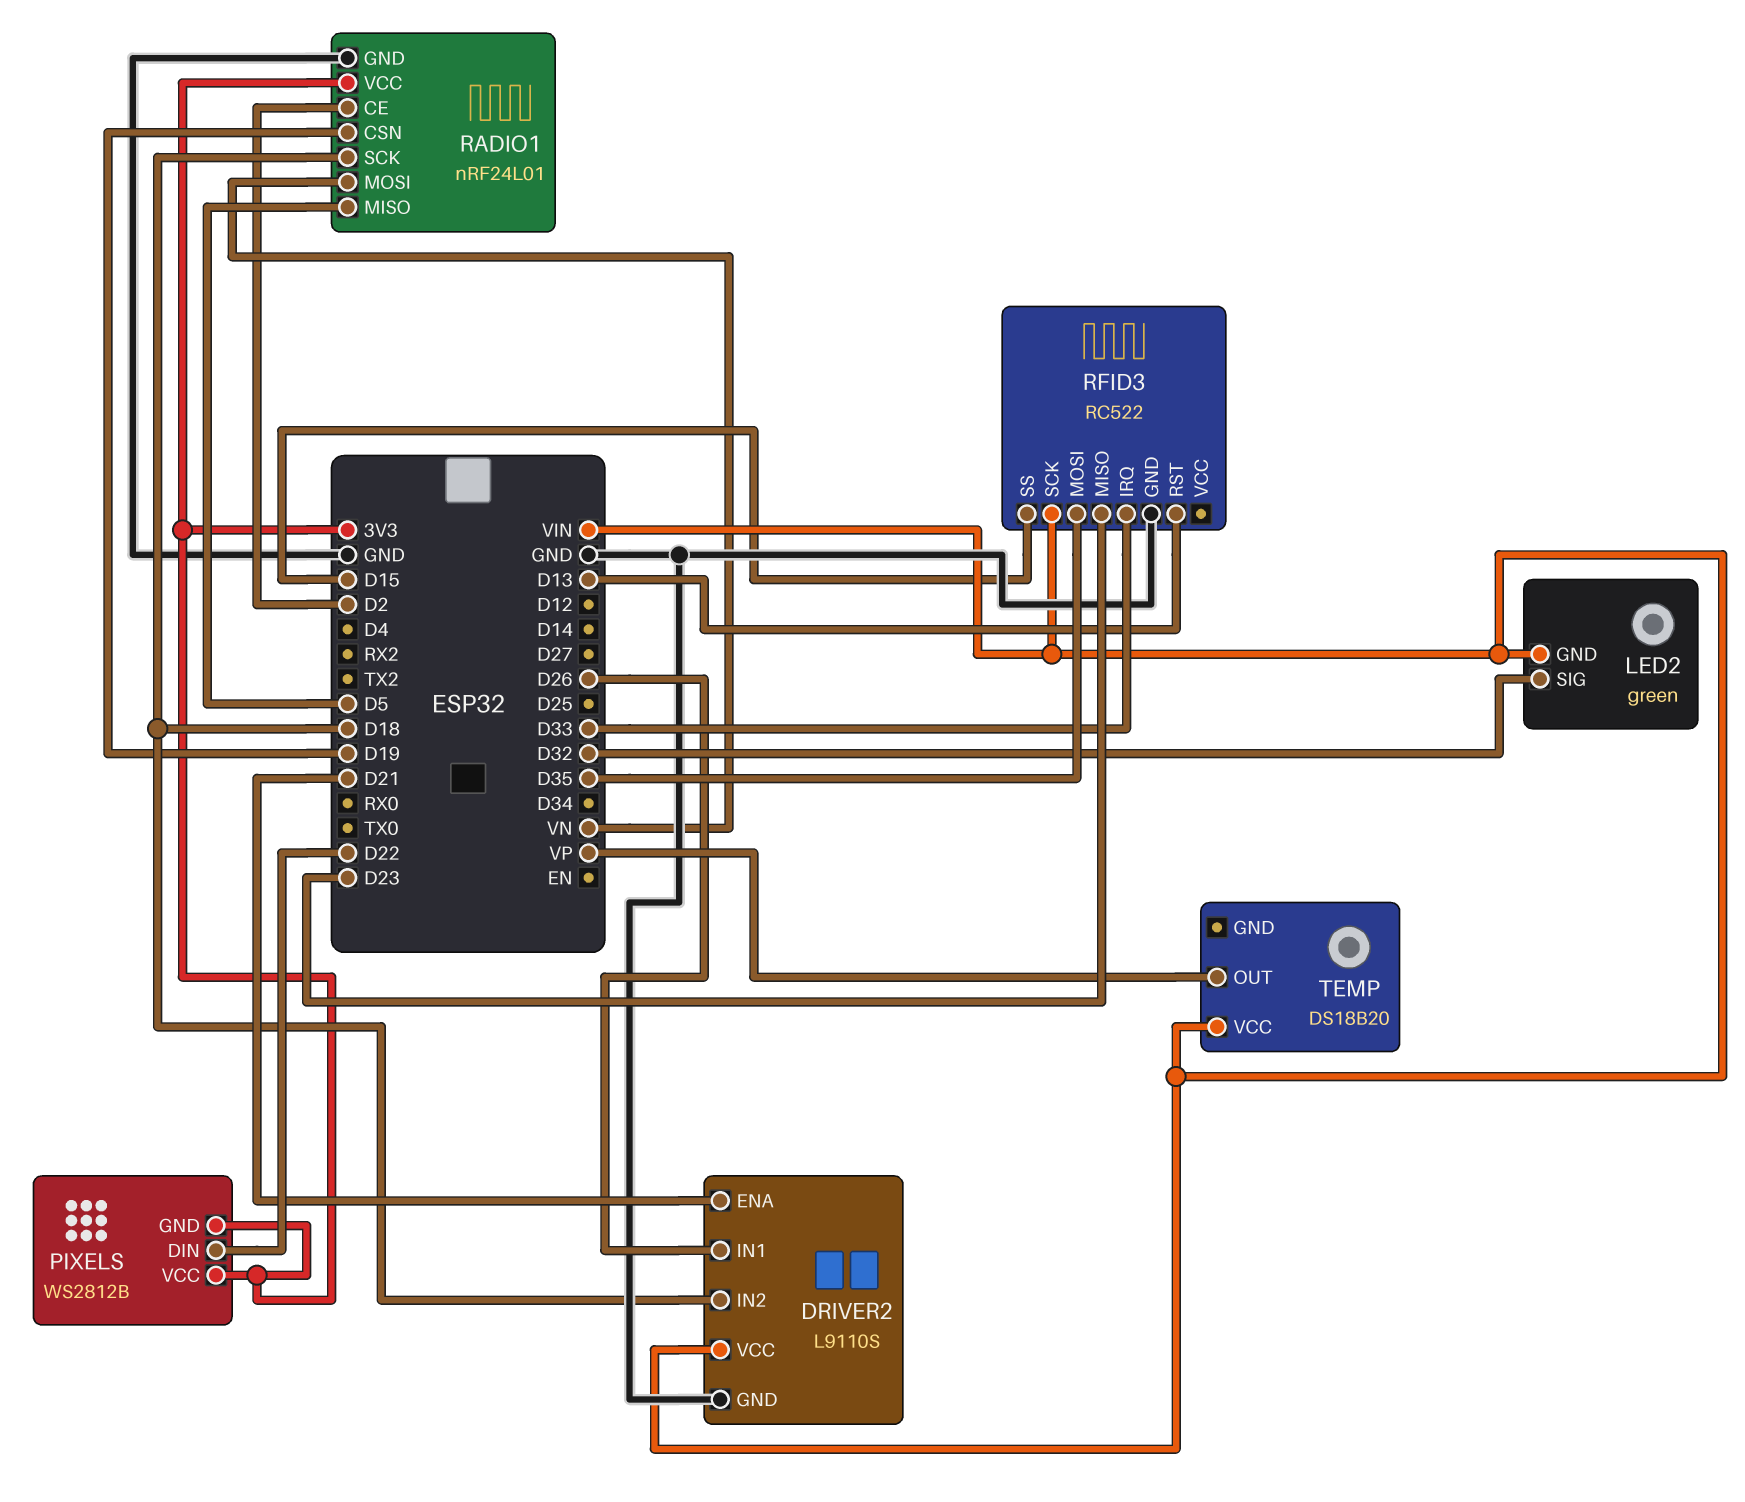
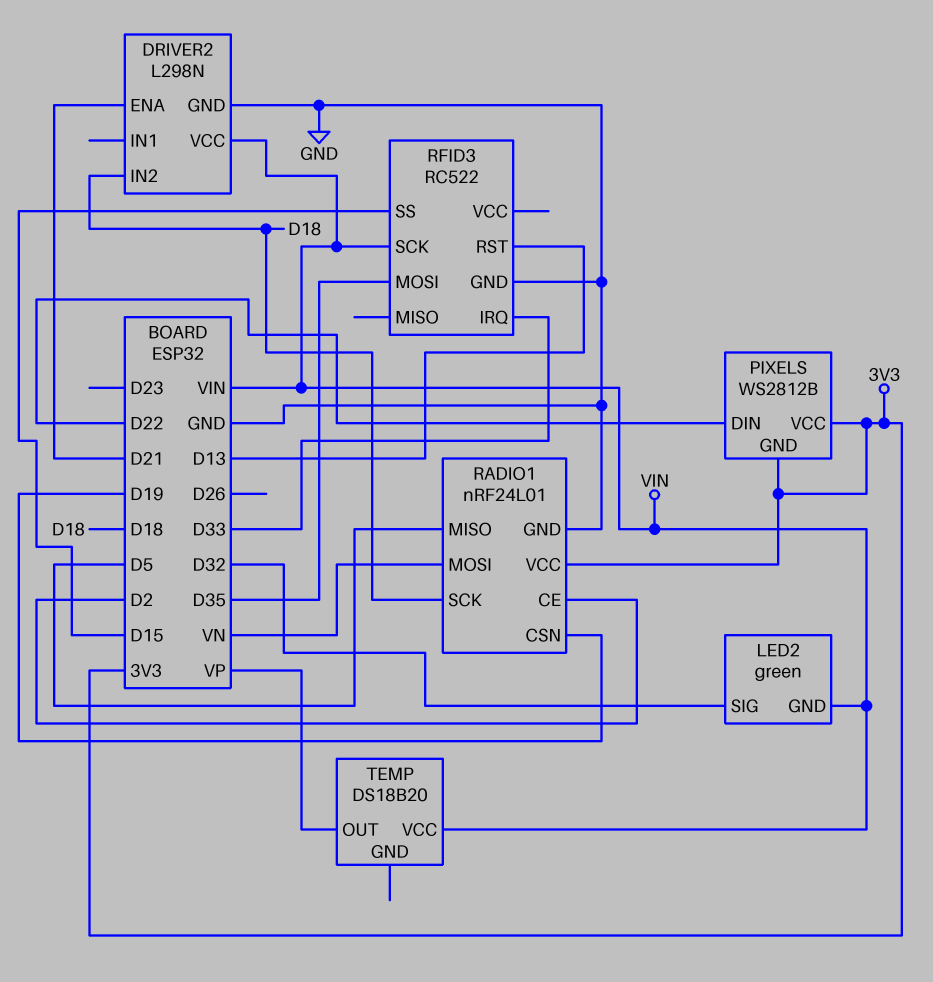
DRIVER2: L9110S -> L298N
DRIVER2 pin IN1: D26 -> none
RFID3 pin MISO: D23 -> none

